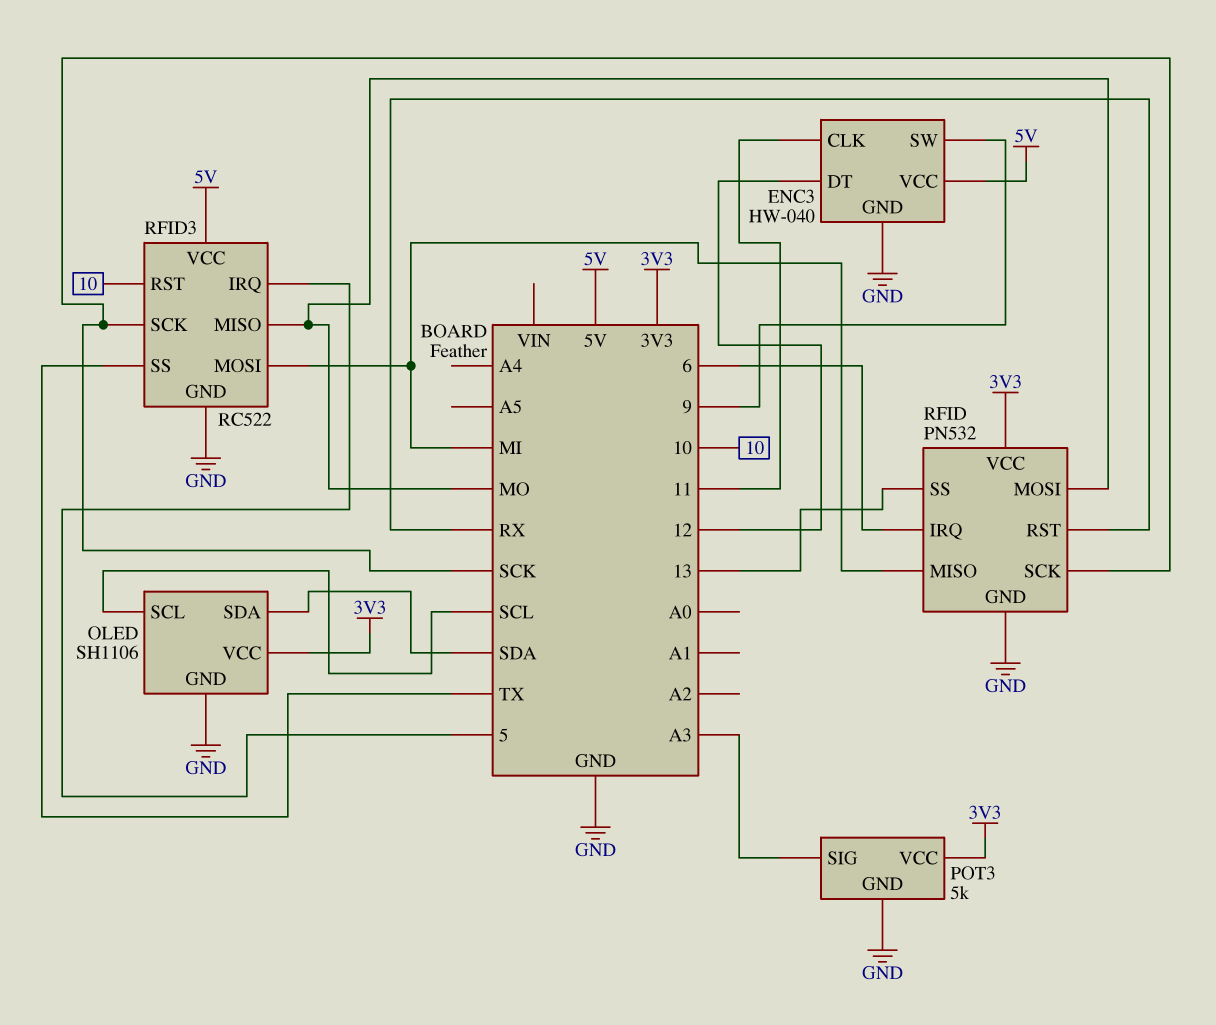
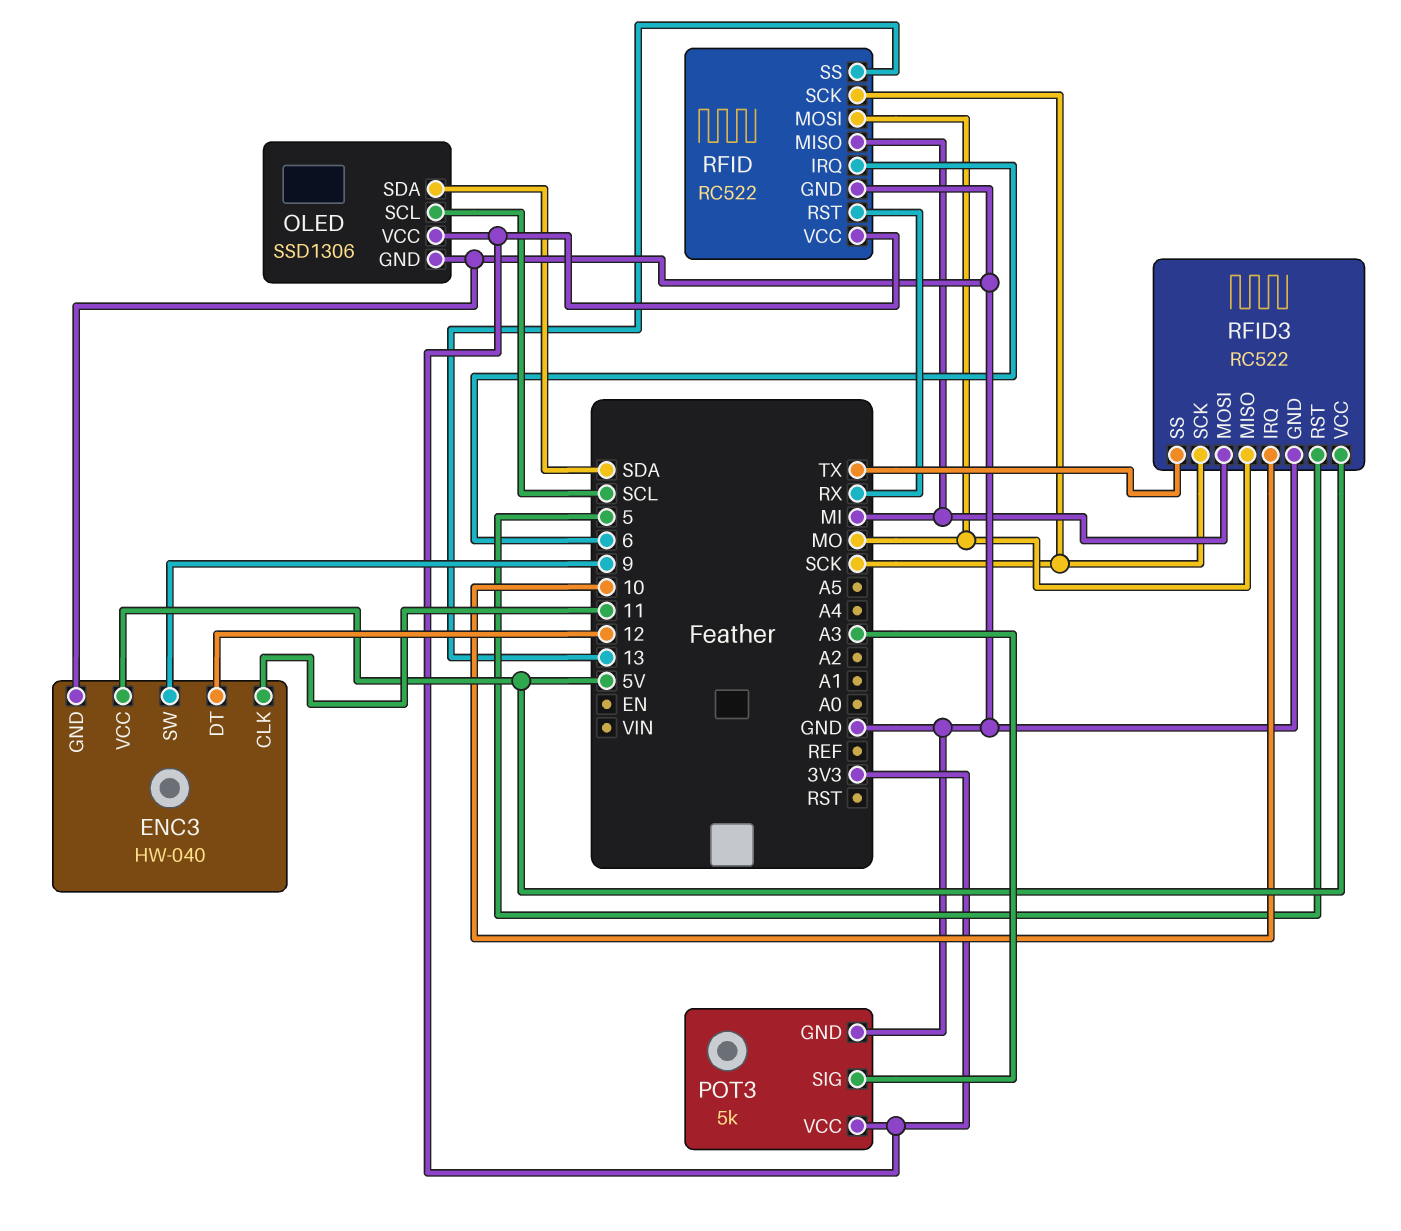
OLED: SH1106 -> SSD1306
RFID: PN532 -> RC522
RFID3 pin IRQ: 5 -> 10
RFID3 pin RST: 10 -> 5

